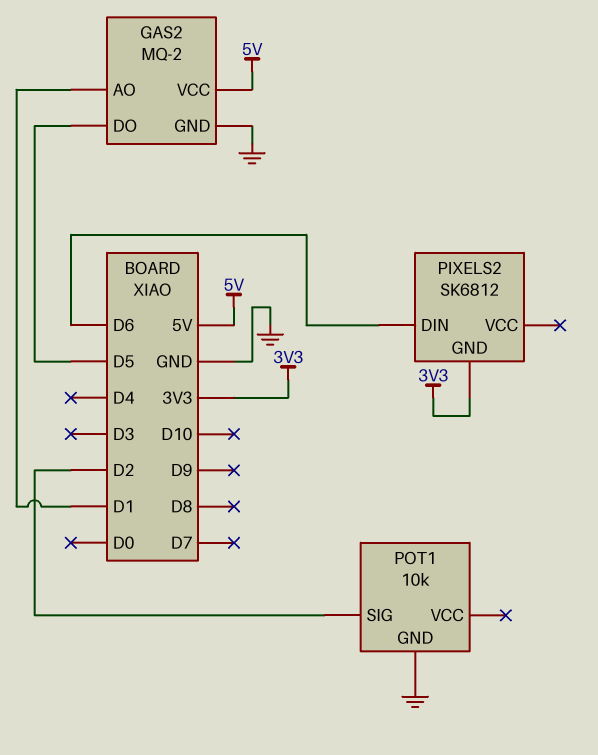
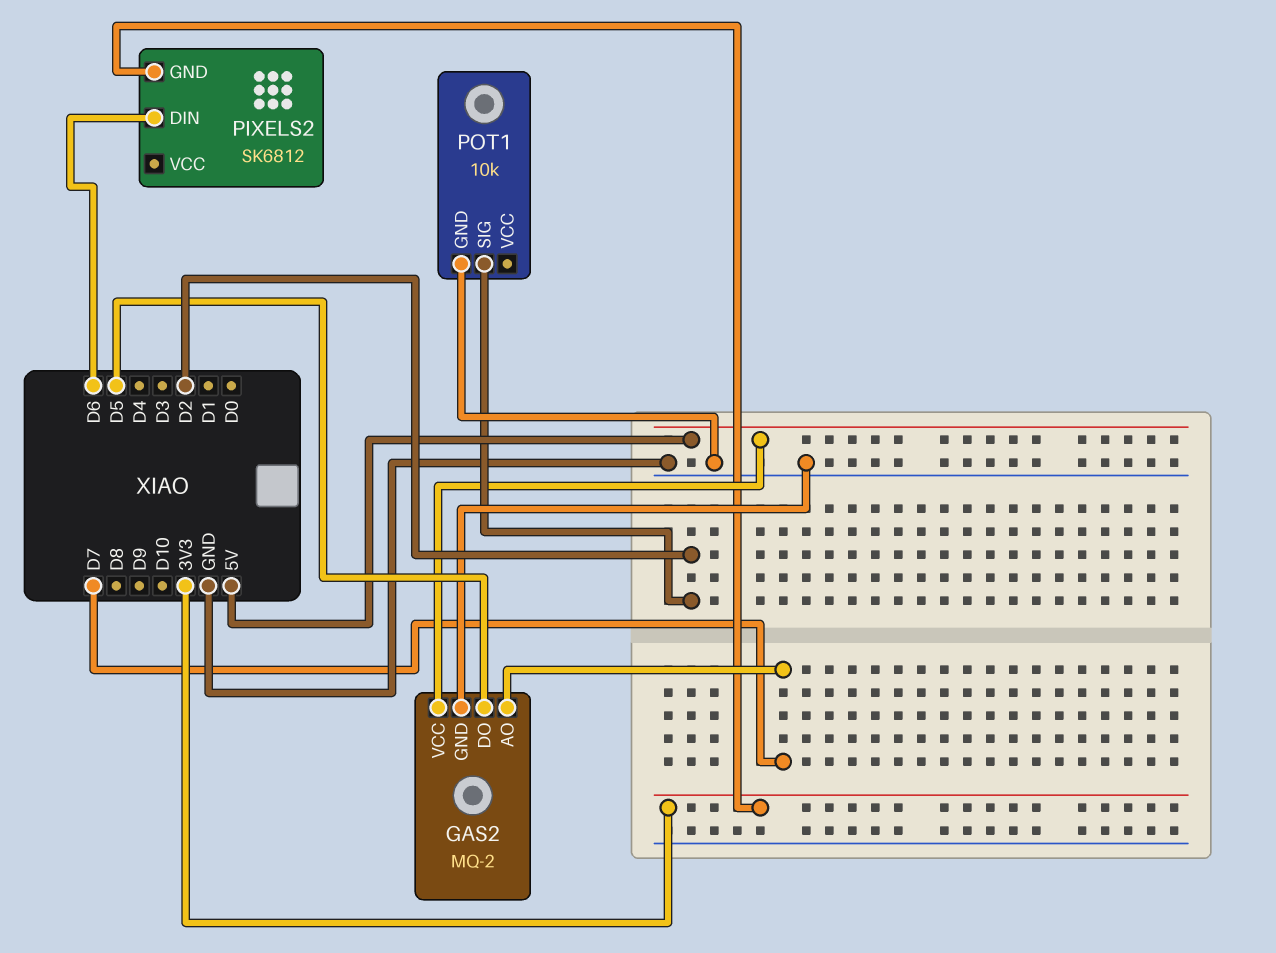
GAS2 pin AO: D1 -> D7

